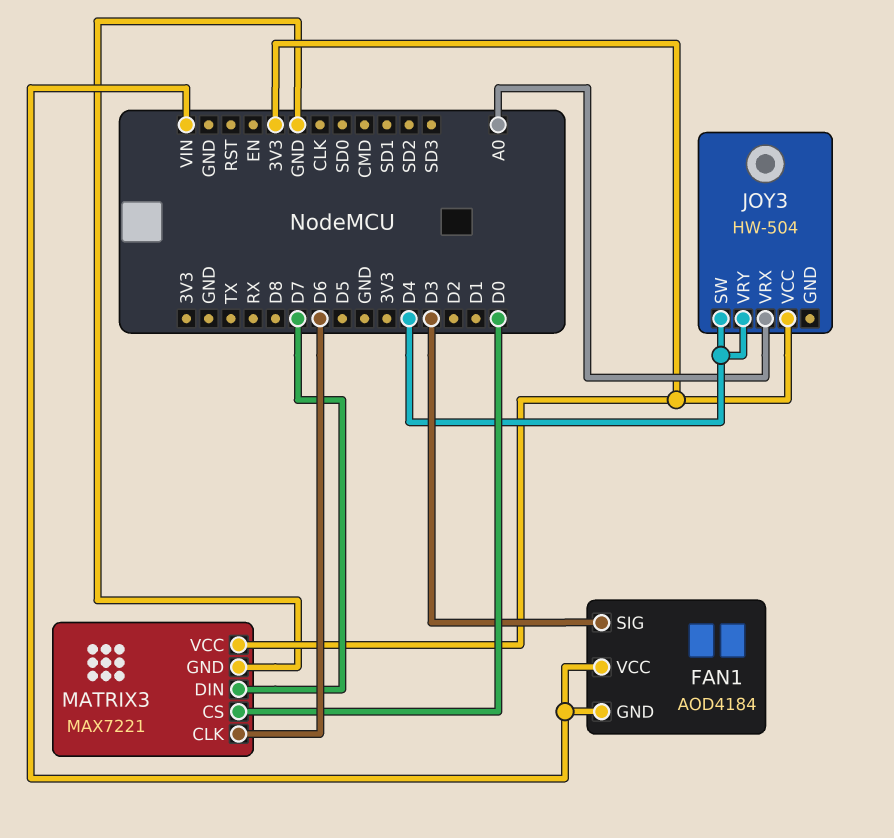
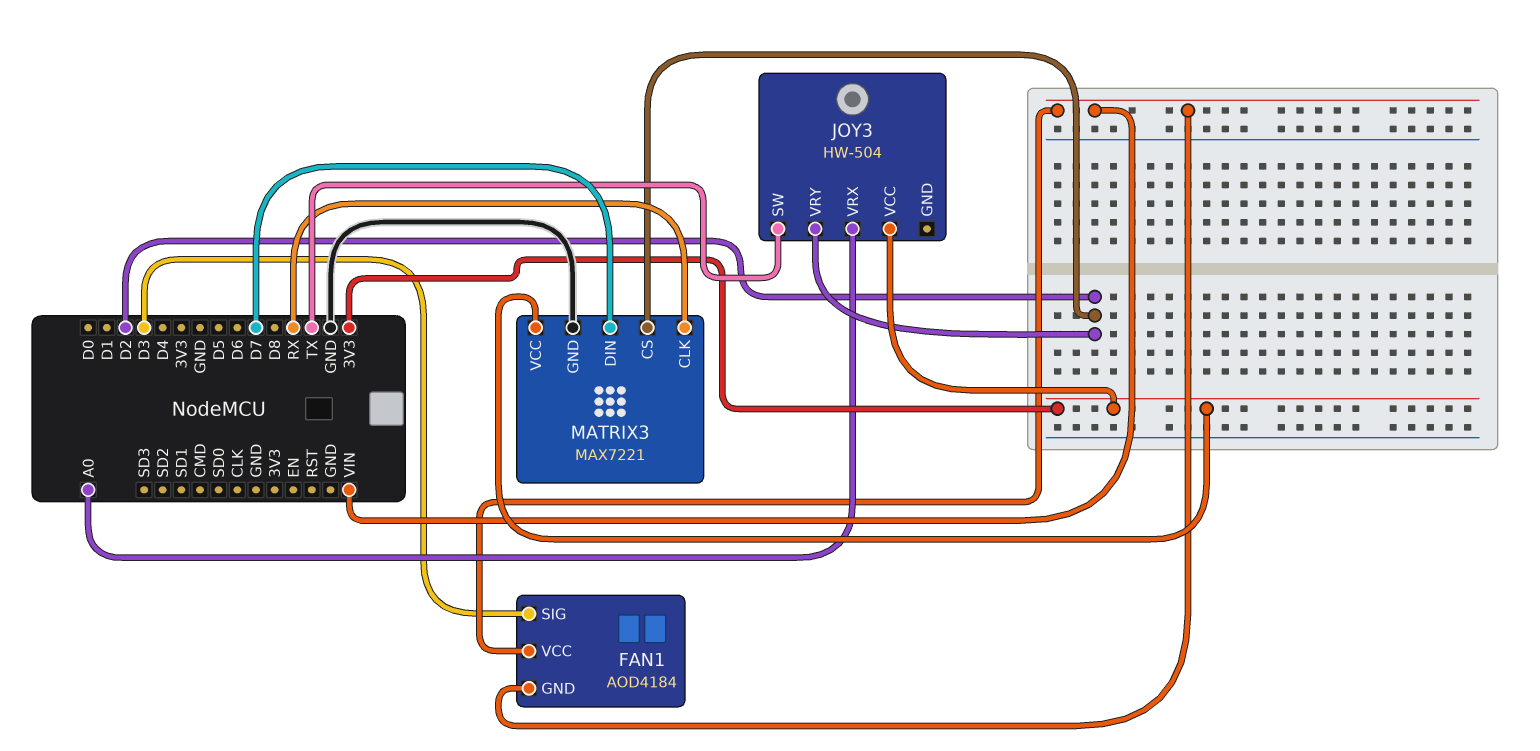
JOY3 pin SW: D4 -> TX
JOY3 pin VRY: D4 -> D2
MATRIX3 pin CLK: D6 -> RX
MATRIX3 pin CS: D0 -> D2

